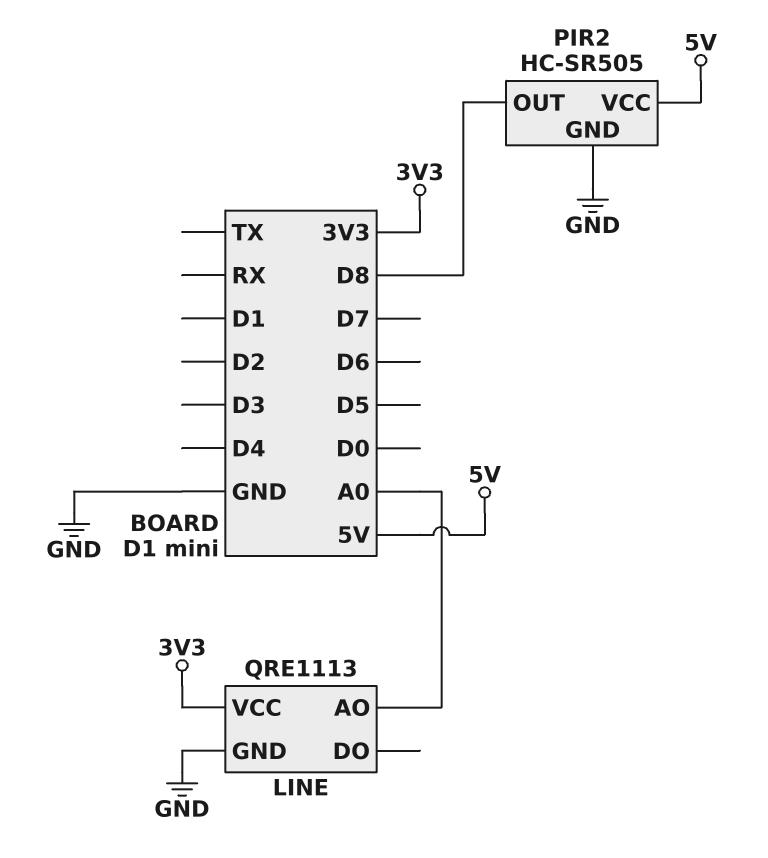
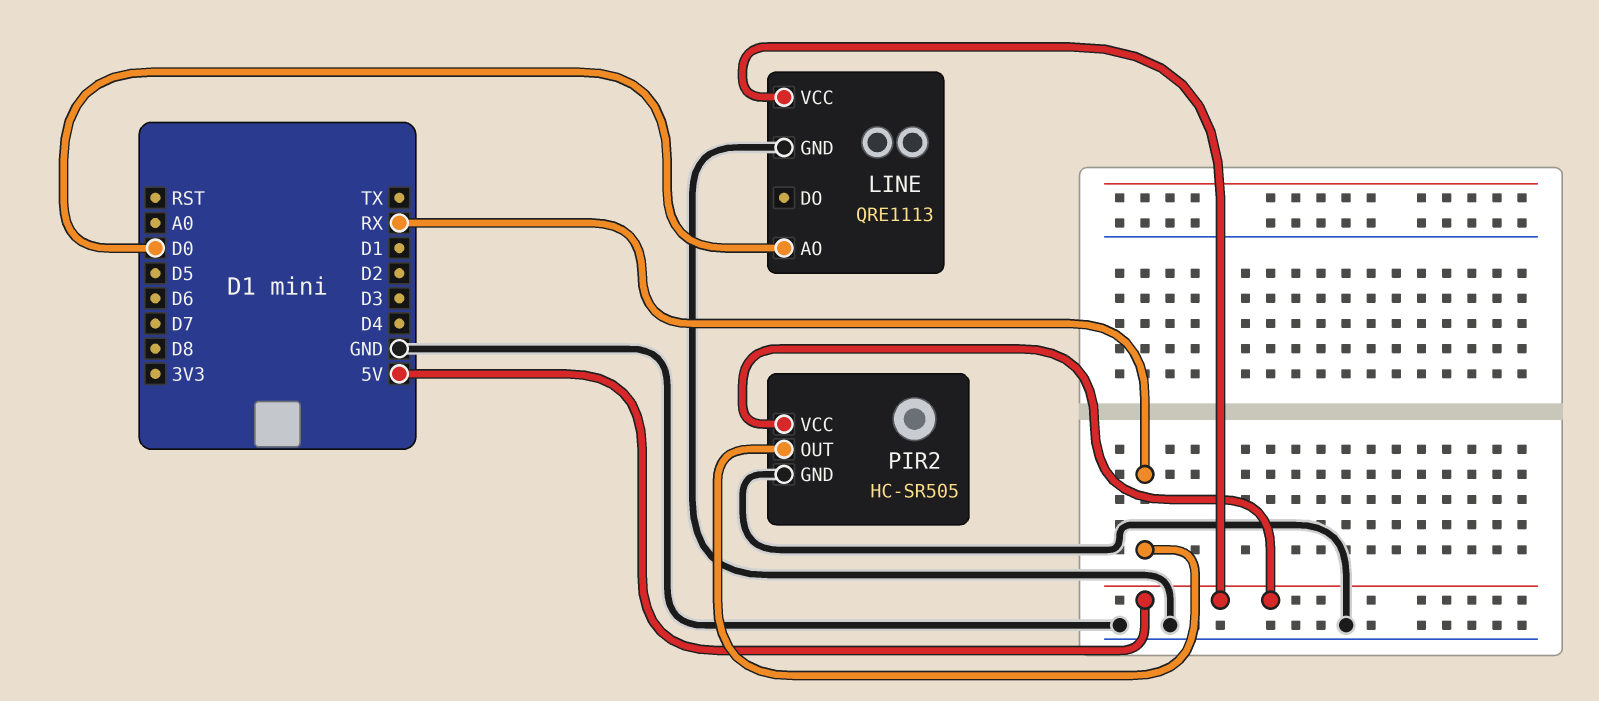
LINE pin AO: A0 -> D0
LINE pin VCC: 3V3 -> 5V
PIR2 pin OUT: D8 -> RX

